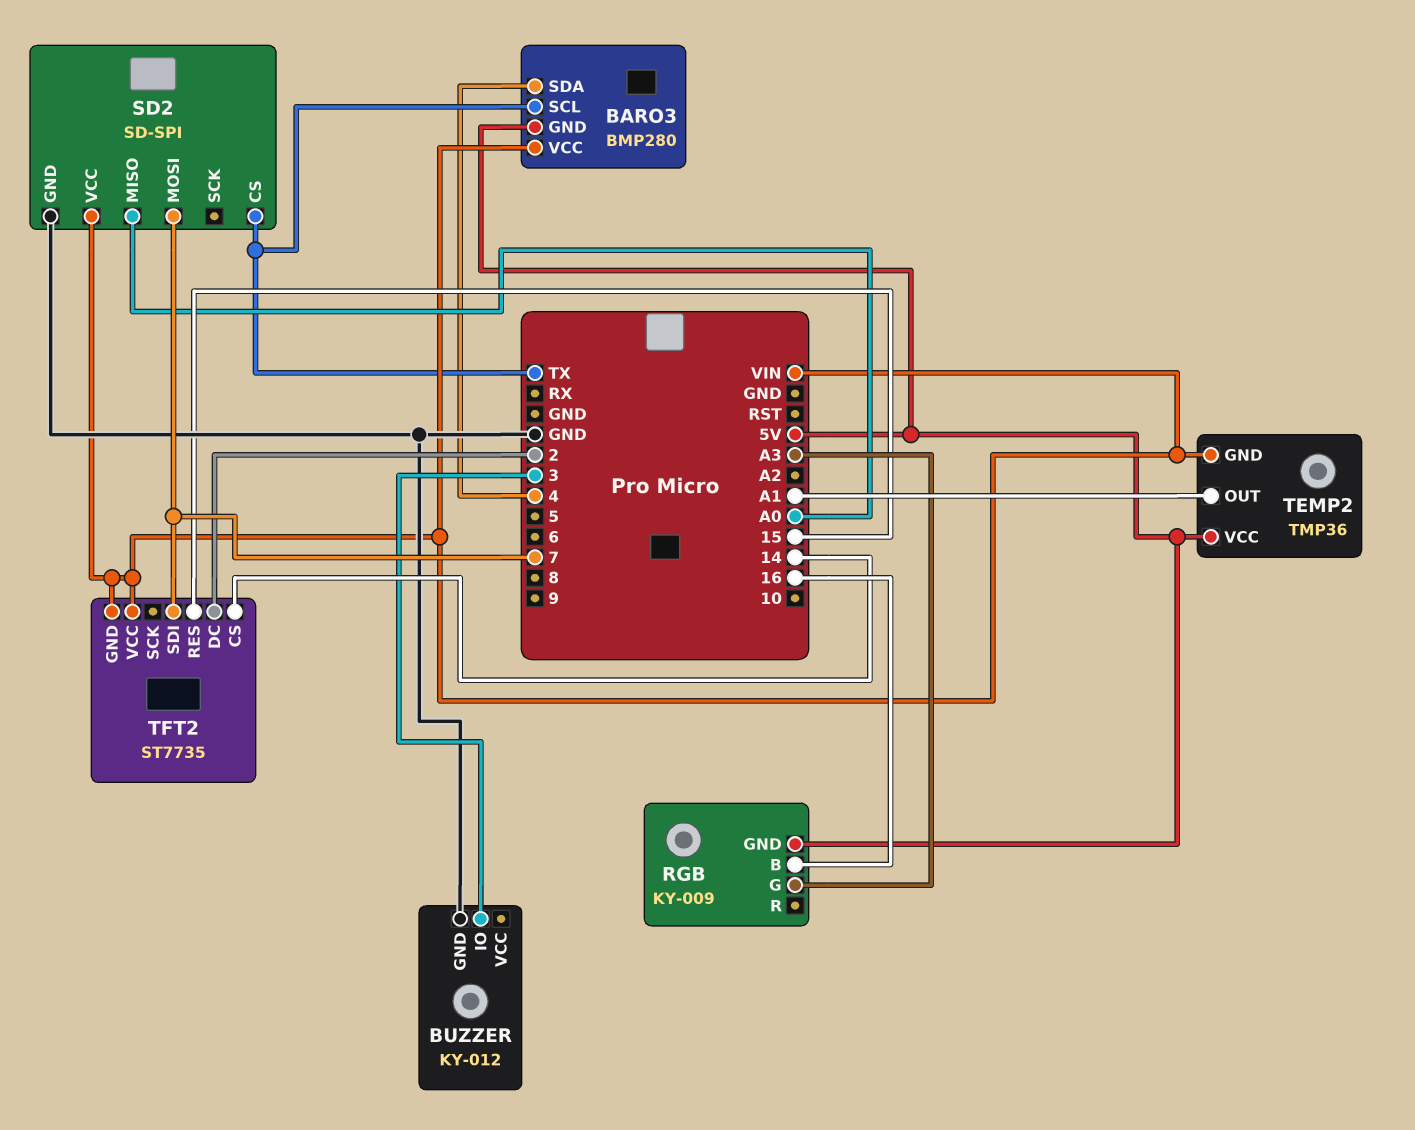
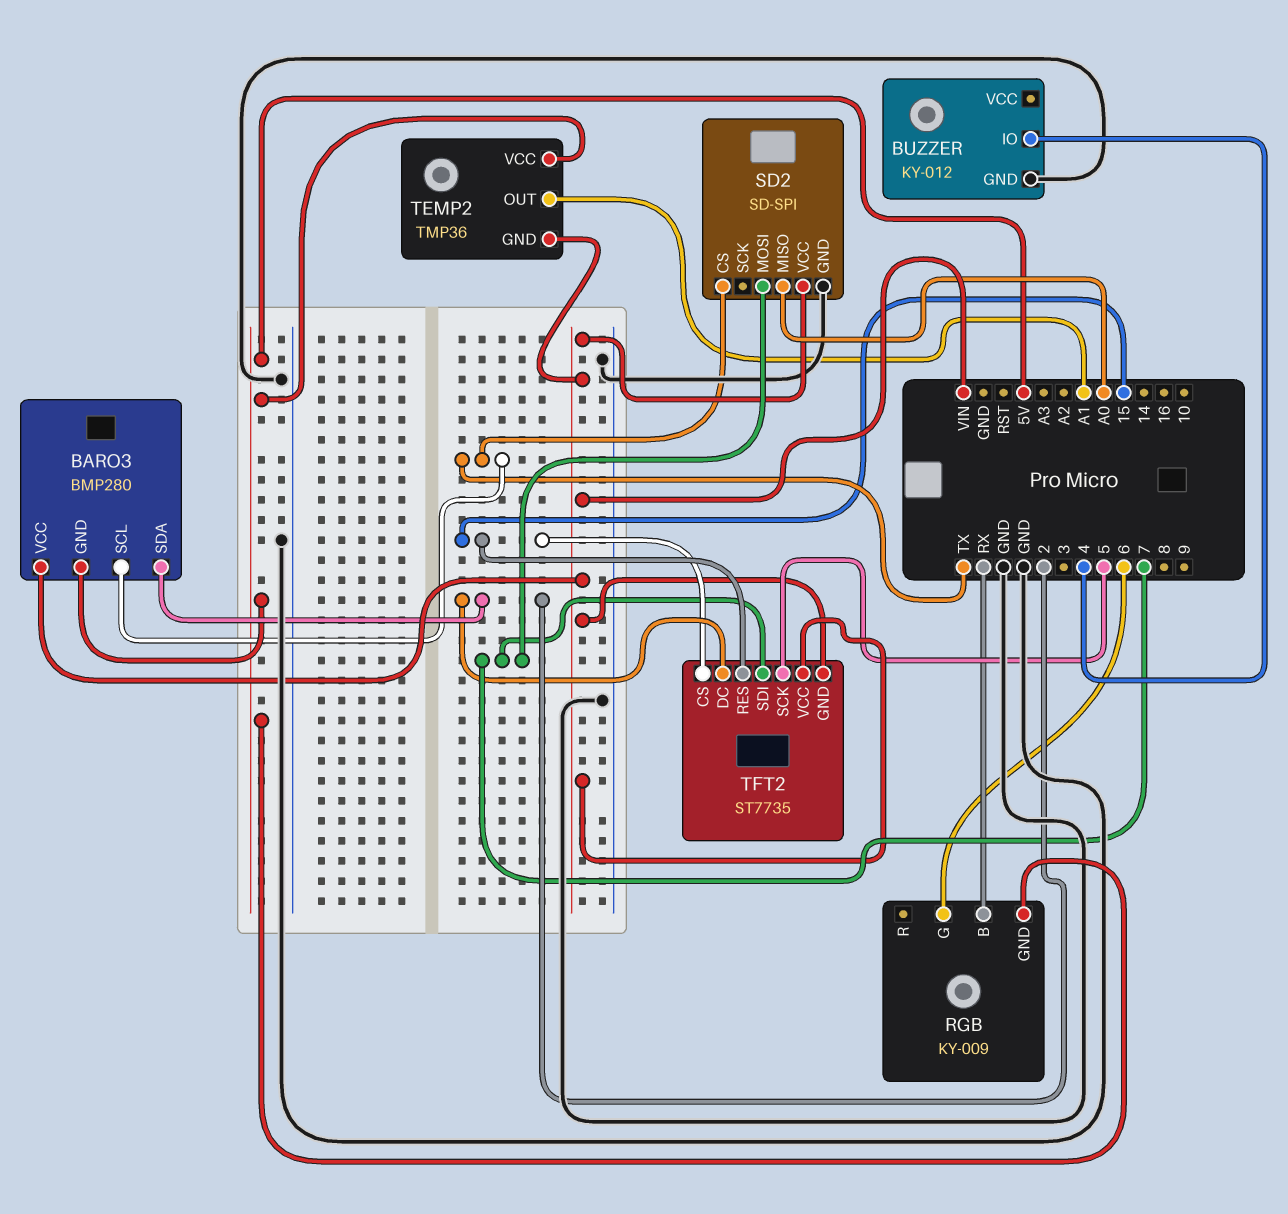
BARO3 pin SDA: 4 -> 2
BUZZER pin IO: 3 -> 4
RGB pin B: 16 -> RX
RGB pin G: A3 -> 6
TFT2 pin CS: 14 -> 15
TFT2 pin SCK: none -> 5

